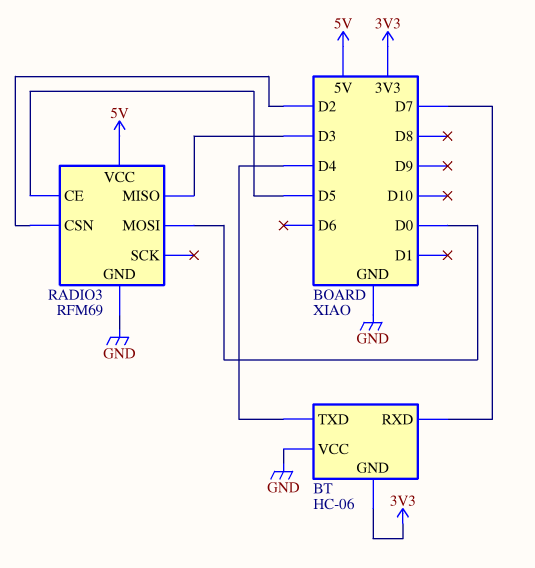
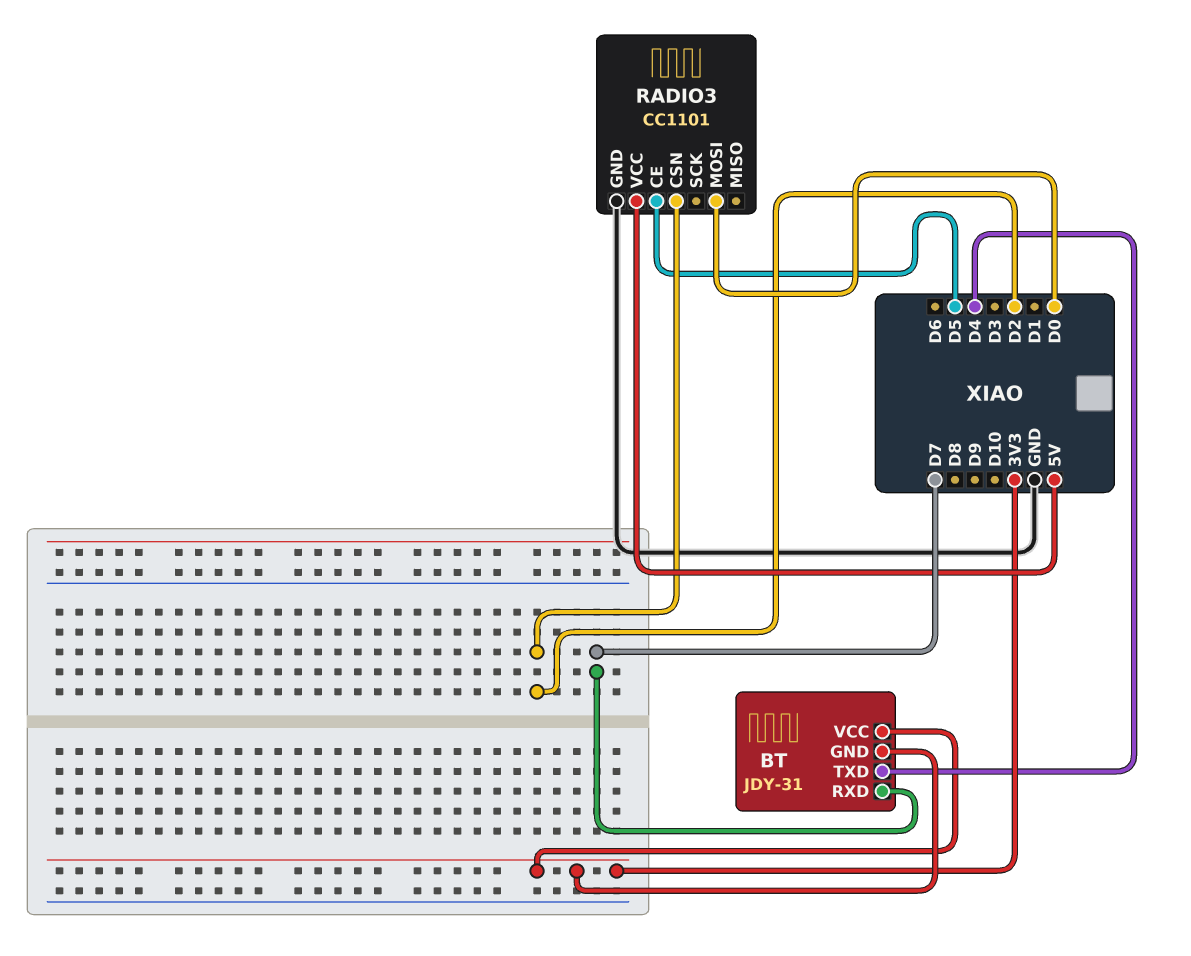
BT: HC-06 -> JDY-31
BT pin VCC: GND -> 3V3
RADIO3: RFM69 -> CC1101
RADIO3 pin MISO: D3 -> none

